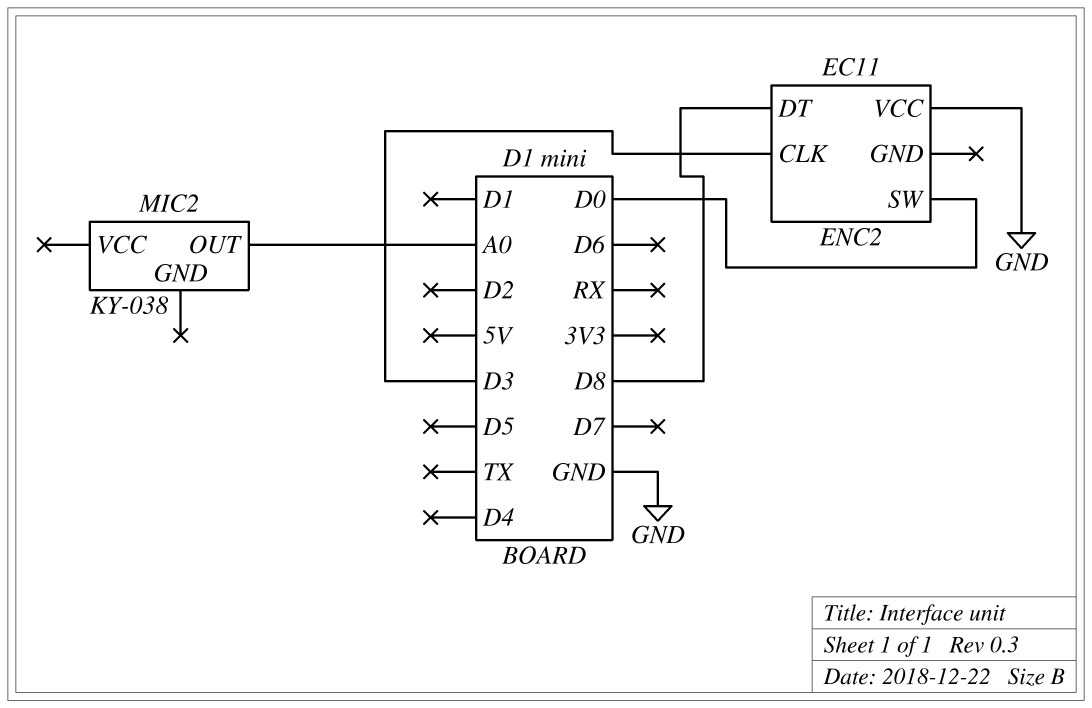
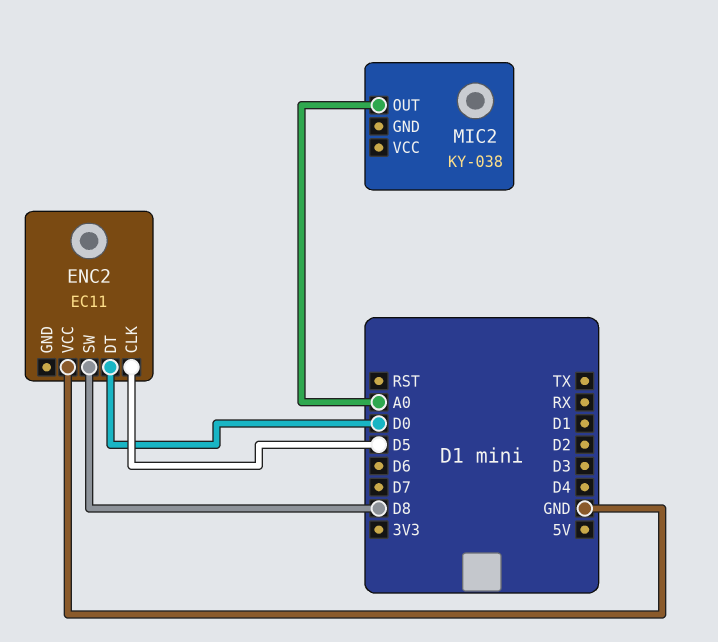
ENC2 pin CLK: D3 -> D5
ENC2 pin DT: D8 -> D0
ENC2 pin SW: D0 -> D8

